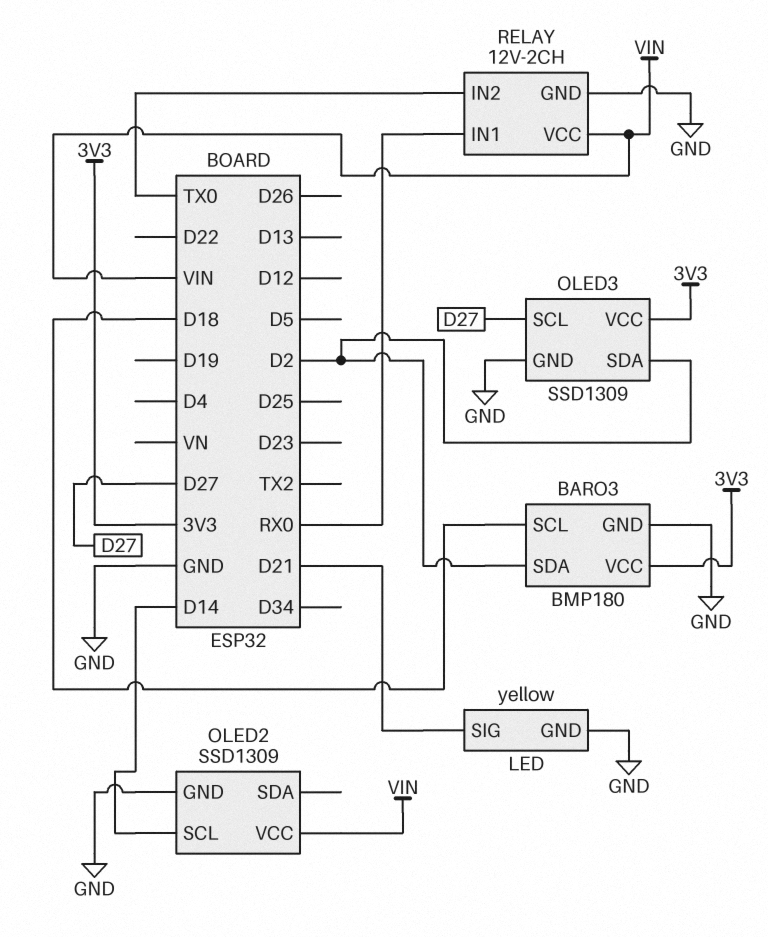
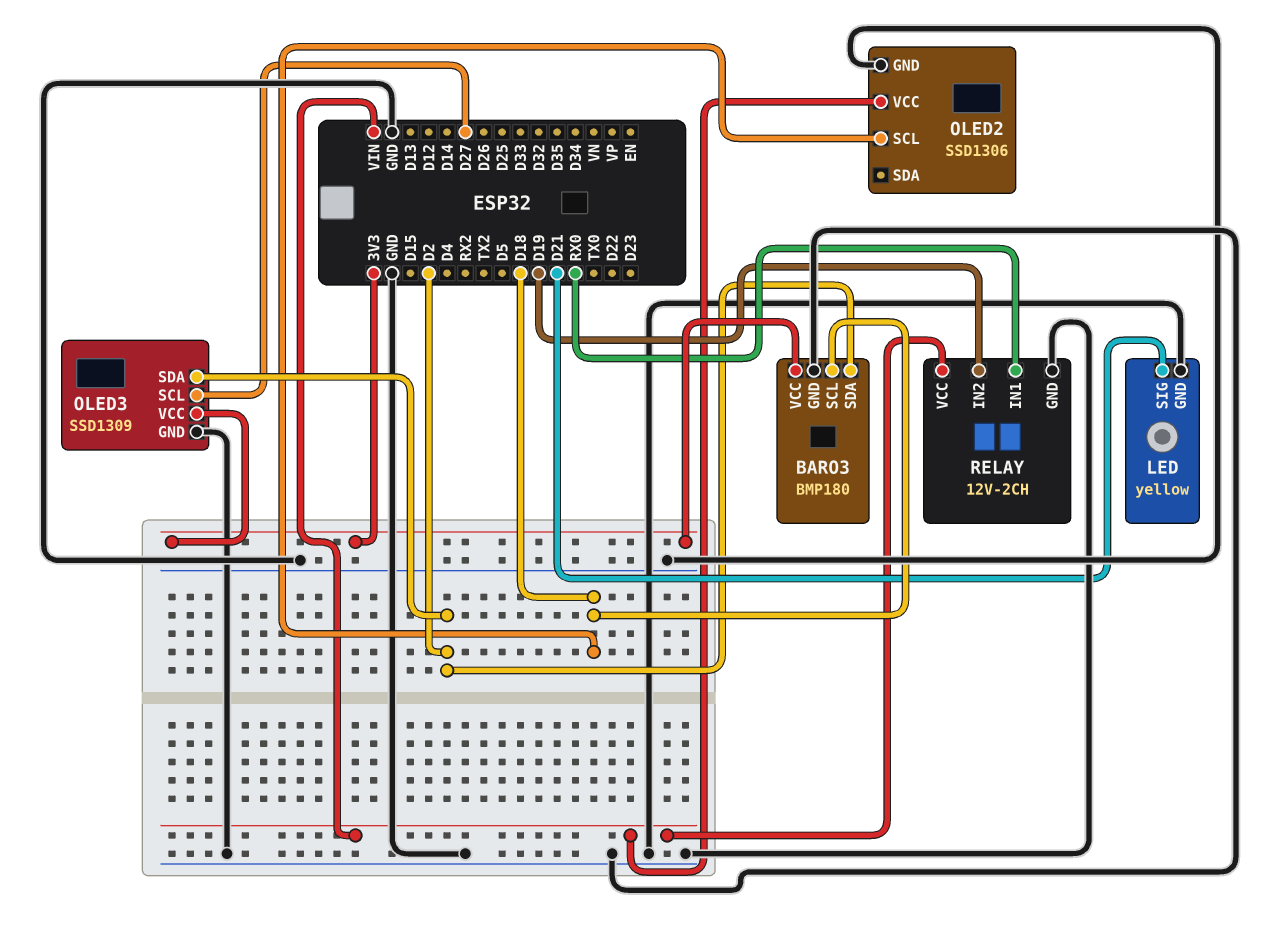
OLED2: SSD1309 -> SSD1306
OLED2 pin SCL: D14 -> D18
RELAY pin IN2: TX0 -> D19

